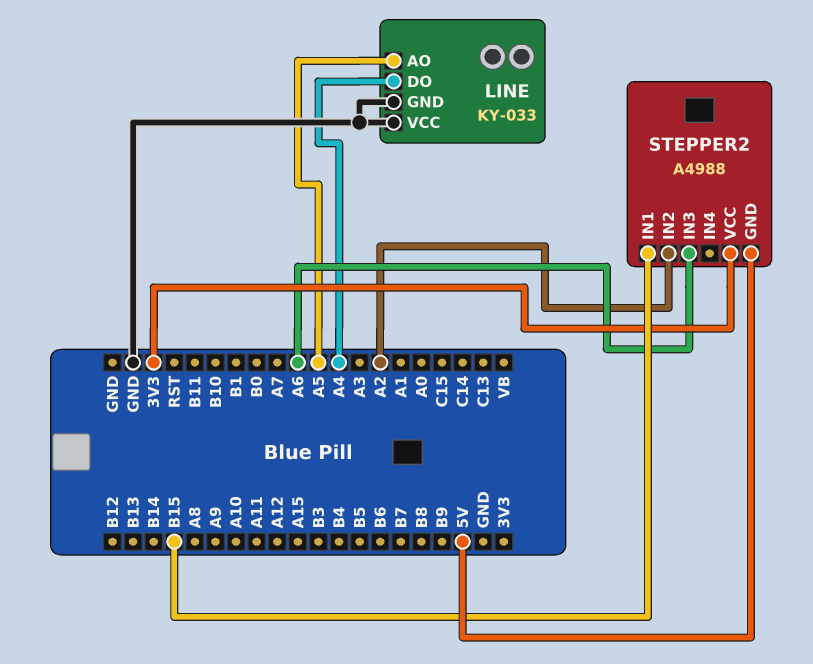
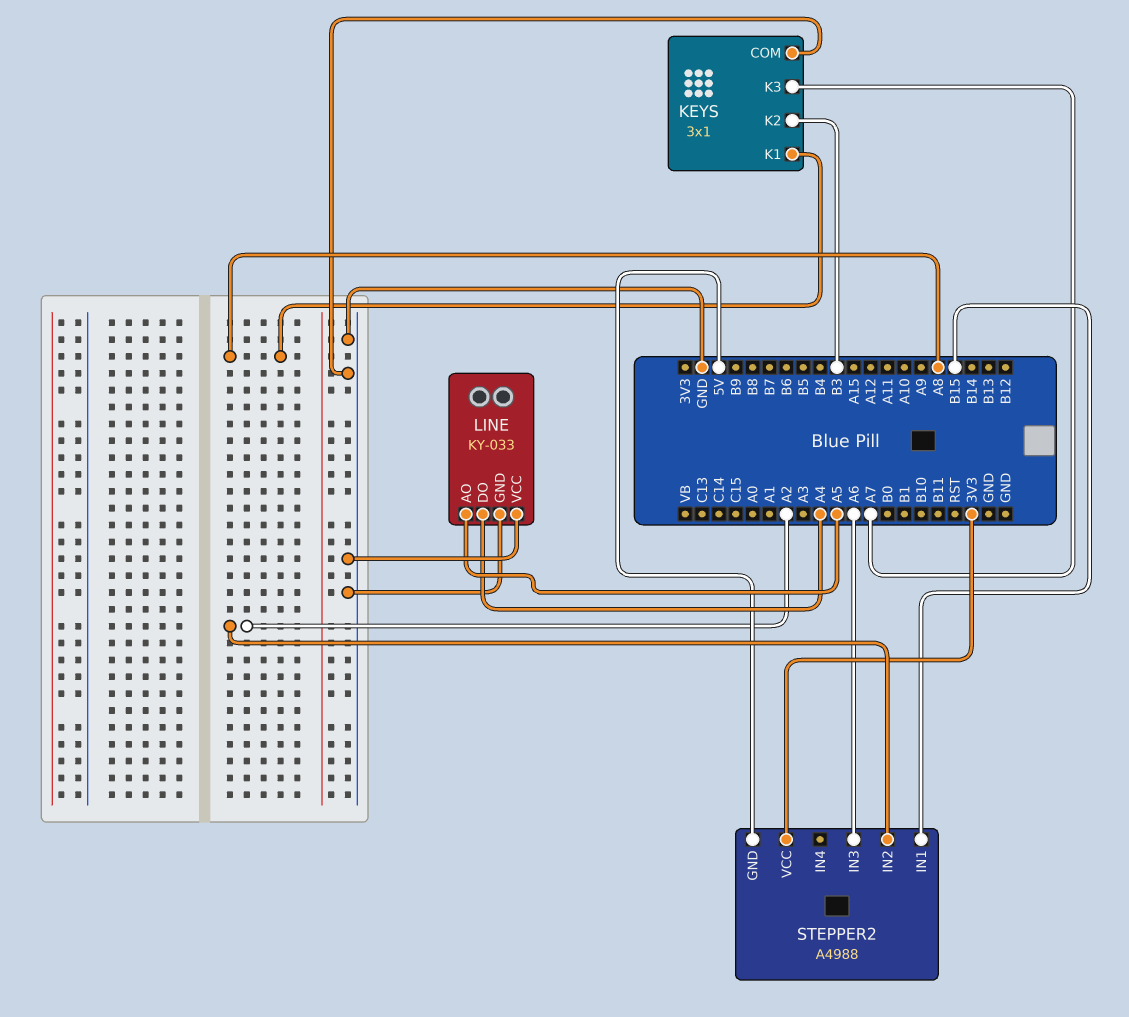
KEYS: none -> 3x1
KEYS pin COM: none -> GND
KEYS pin K1: none -> A8
KEYS pin K2: none -> B3
KEYS pin K3: none -> A7

